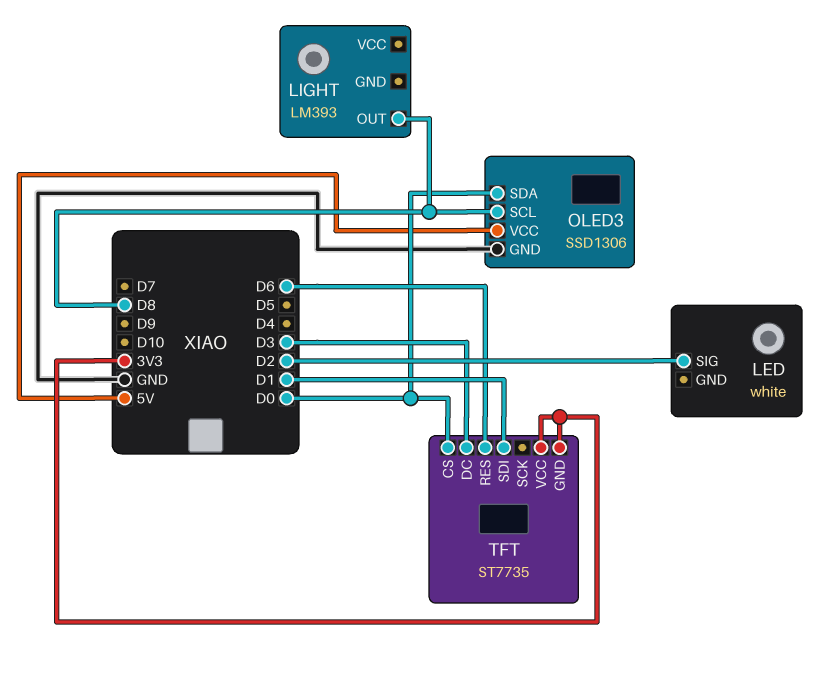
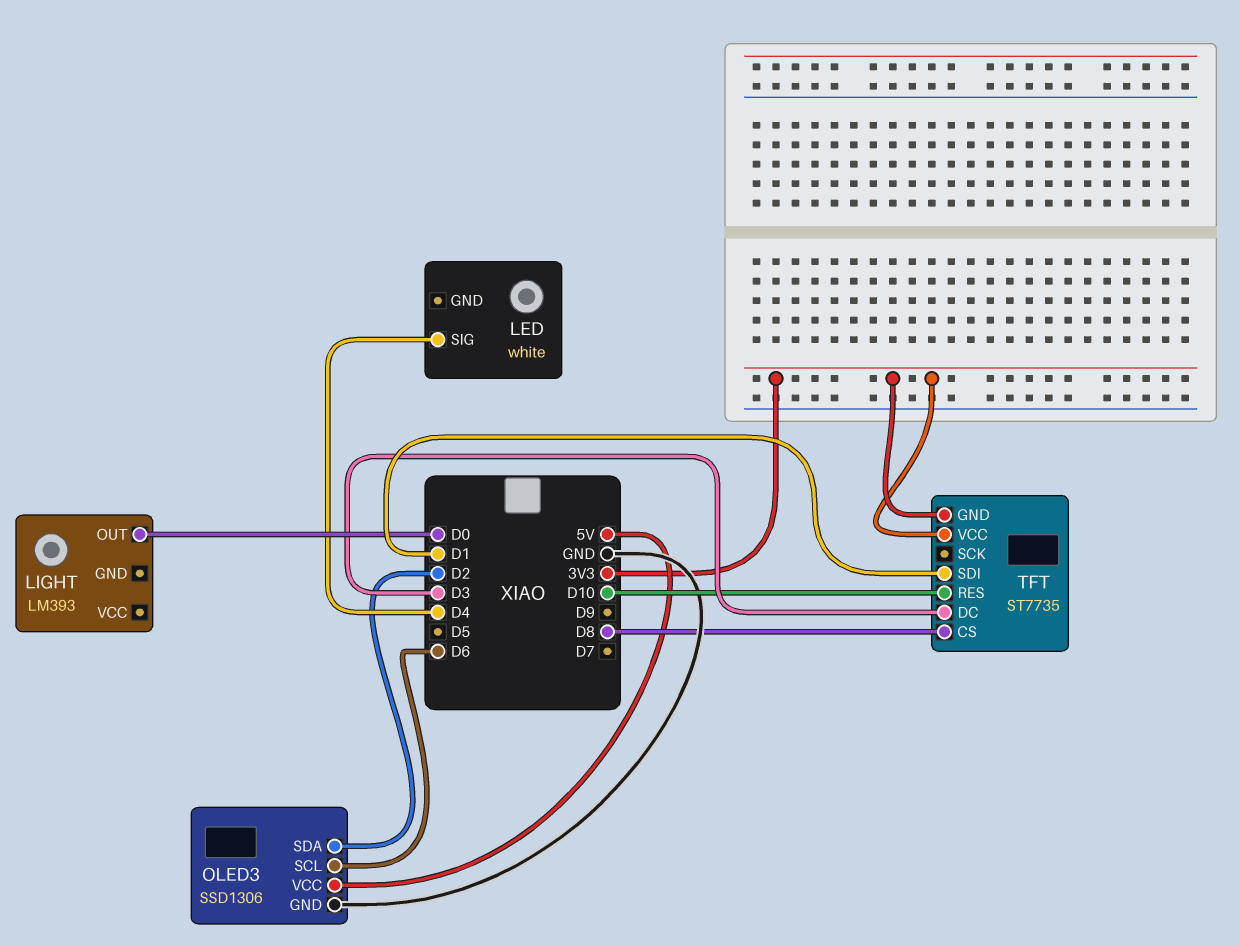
LED pin SIG: D2 -> D4
LIGHT pin OUT: D8 -> D0
OLED3 pin SCL: D8 -> D6
OLED3 pin SDA: D0 -> D2
TFT pin CS: D0 -> D8
TFT pin RES: D6 -> D10

